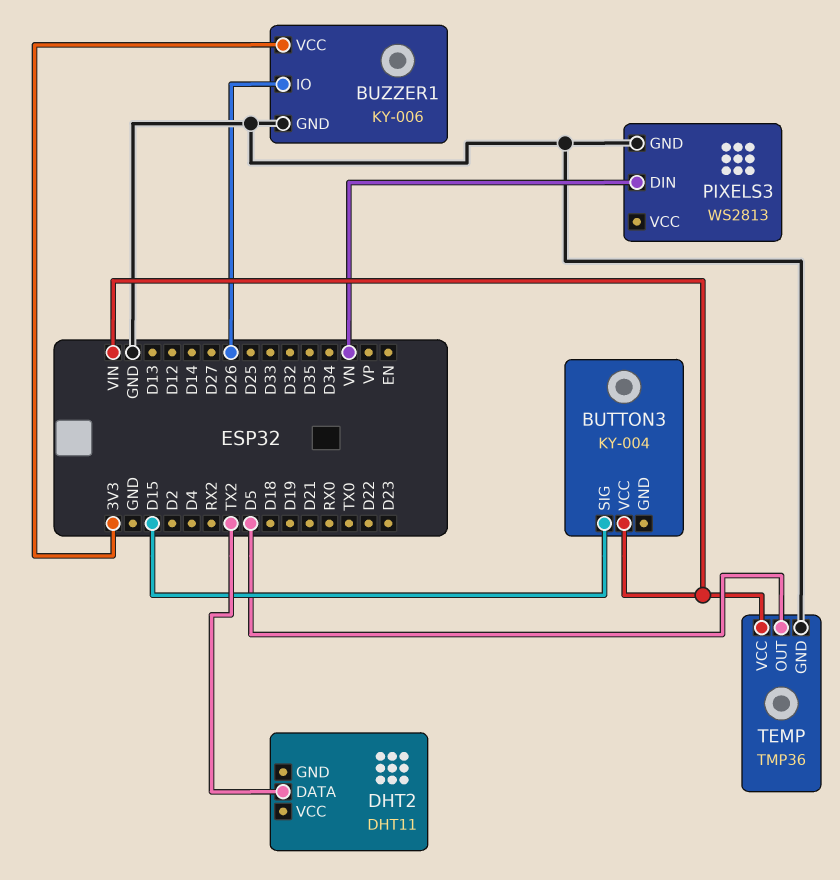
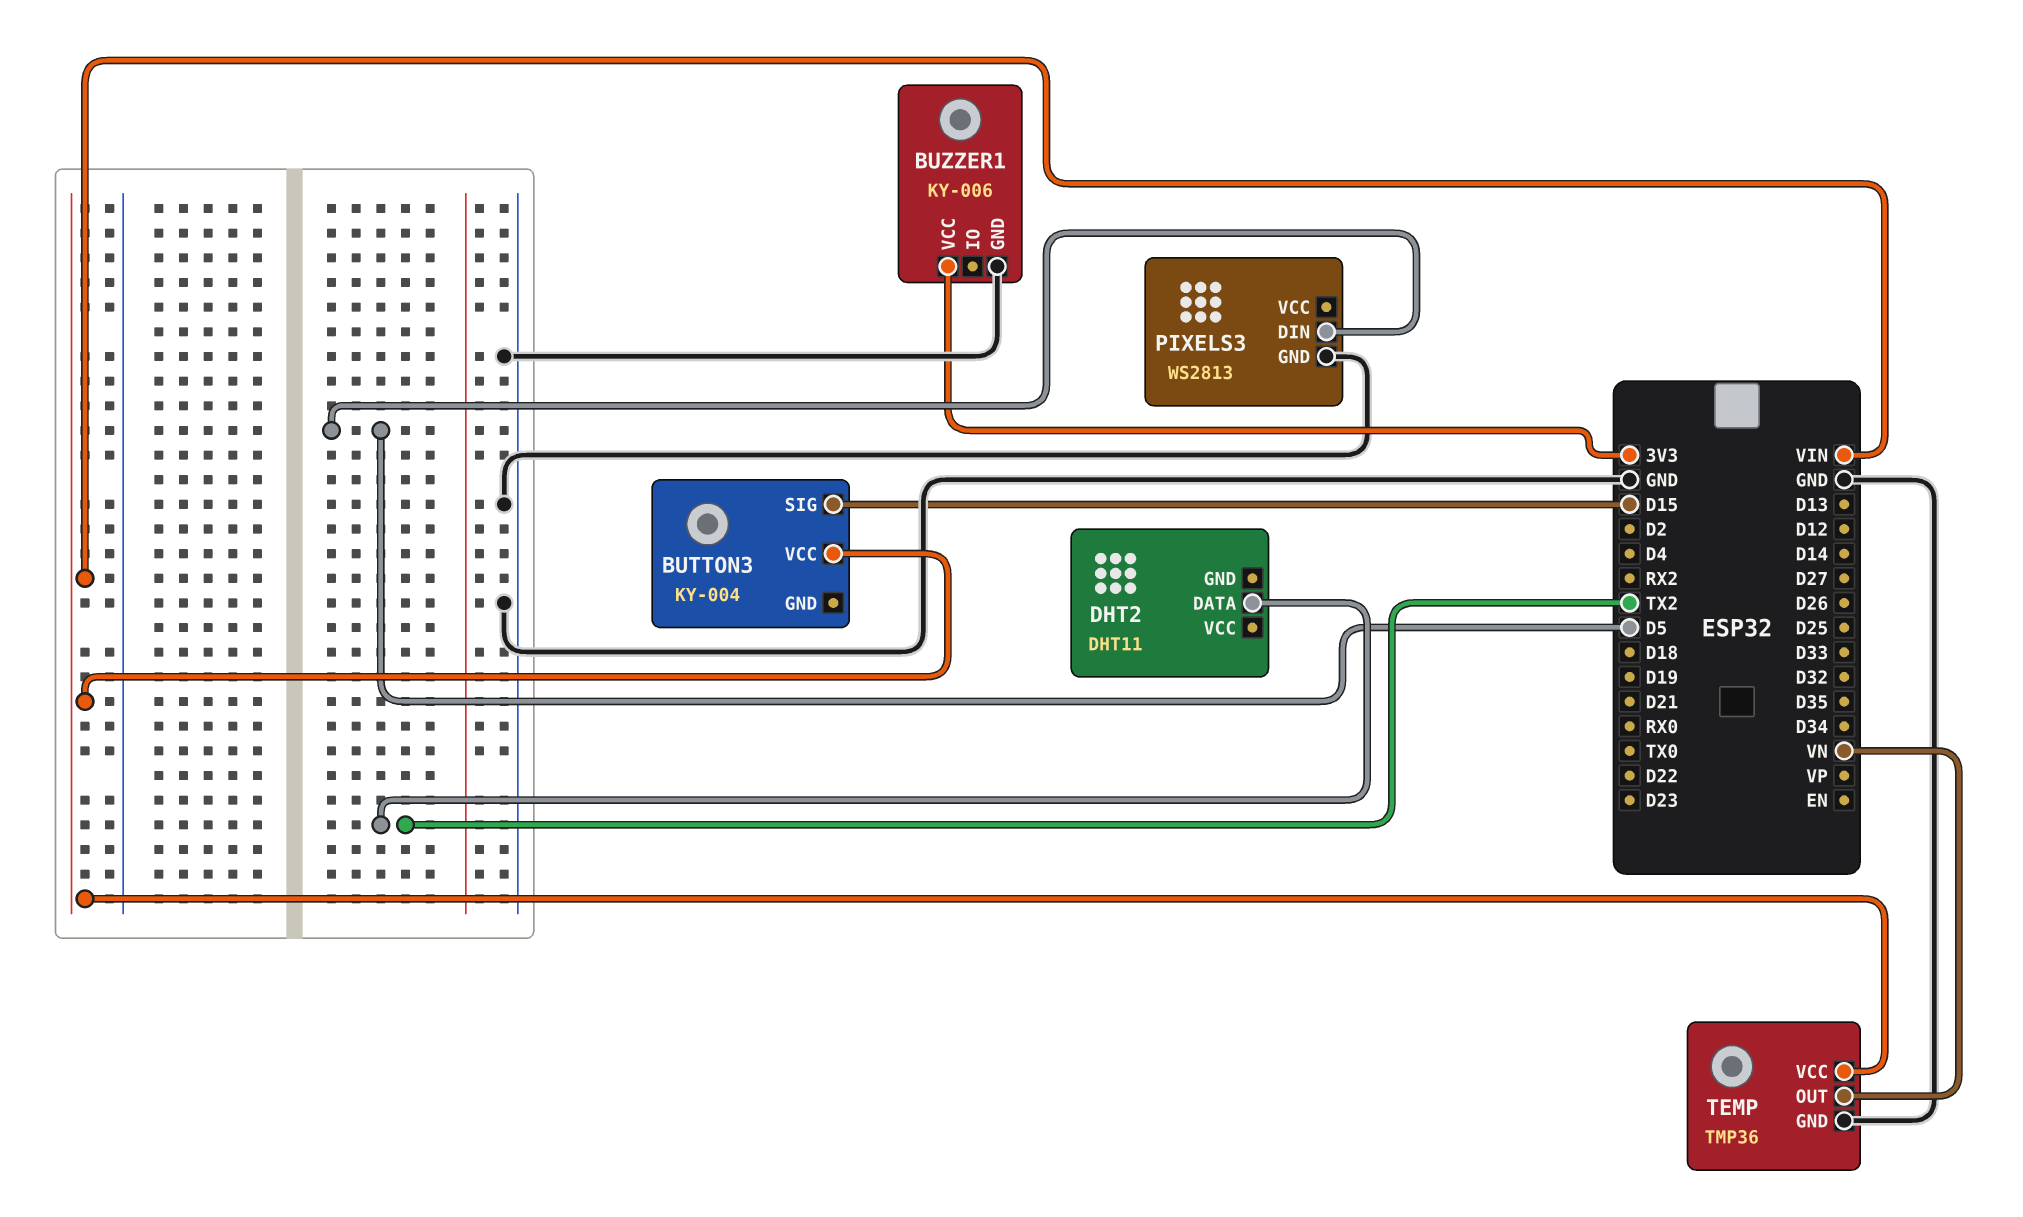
BUZZER1 pin IO: D26 -> none
PIXELS3 pin DIN: VN -> D5
TEMP pin OUT: D5 -> VN

